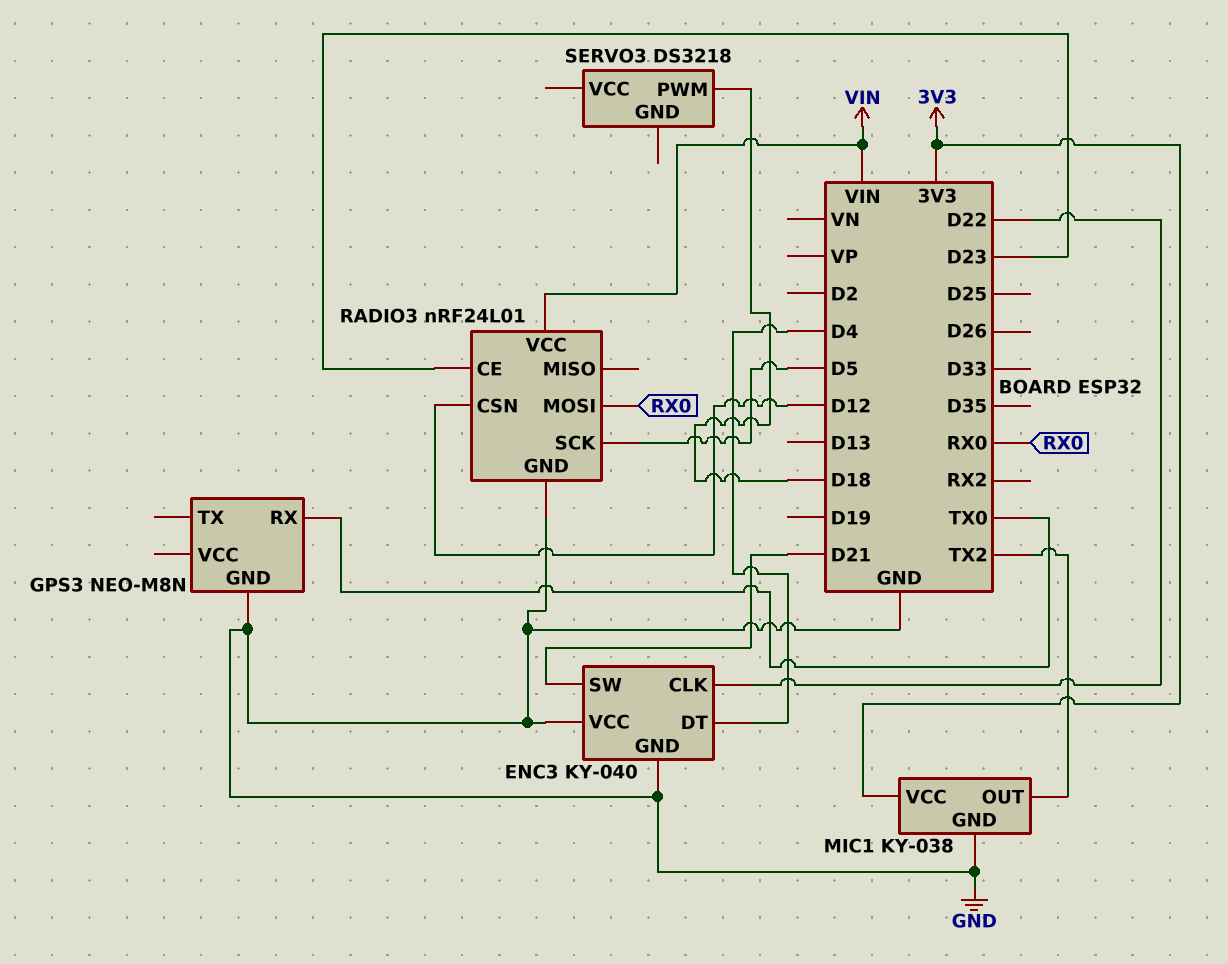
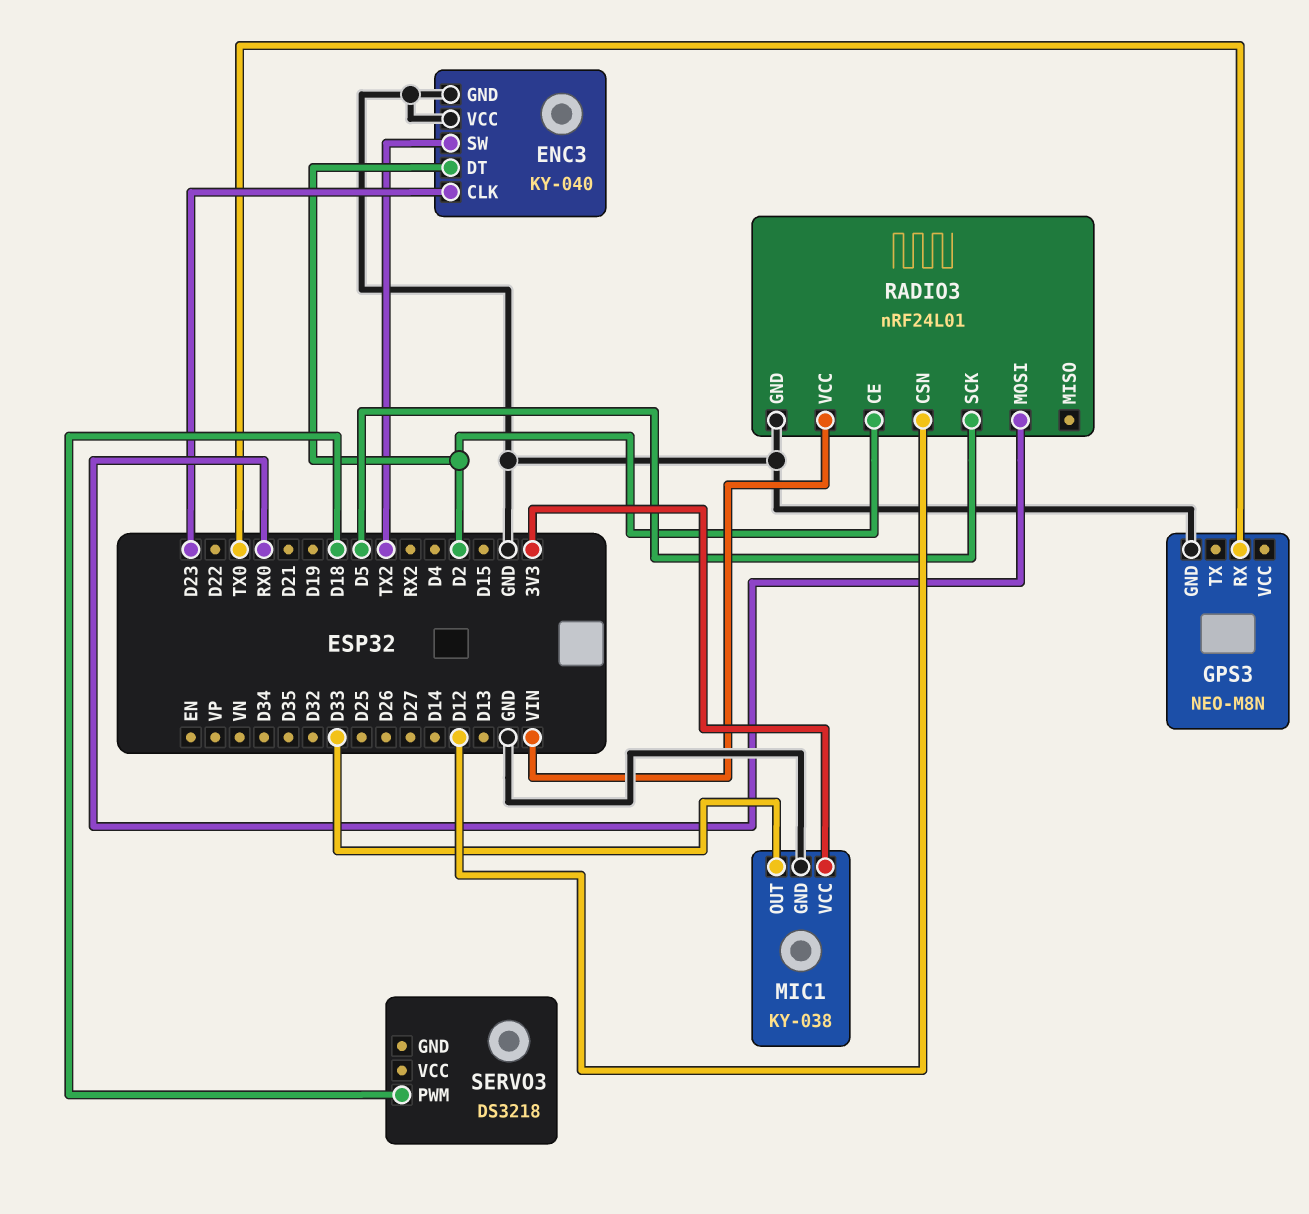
ENC3 pin CLK: D22 -> D23
ENC3 pin DT: D4 -> D2
ENC3 pin SW: D21 -> TX2
MIC1 pin OUT: TX2 -> D33
RADIO3 pin CE: D23 -> D2

